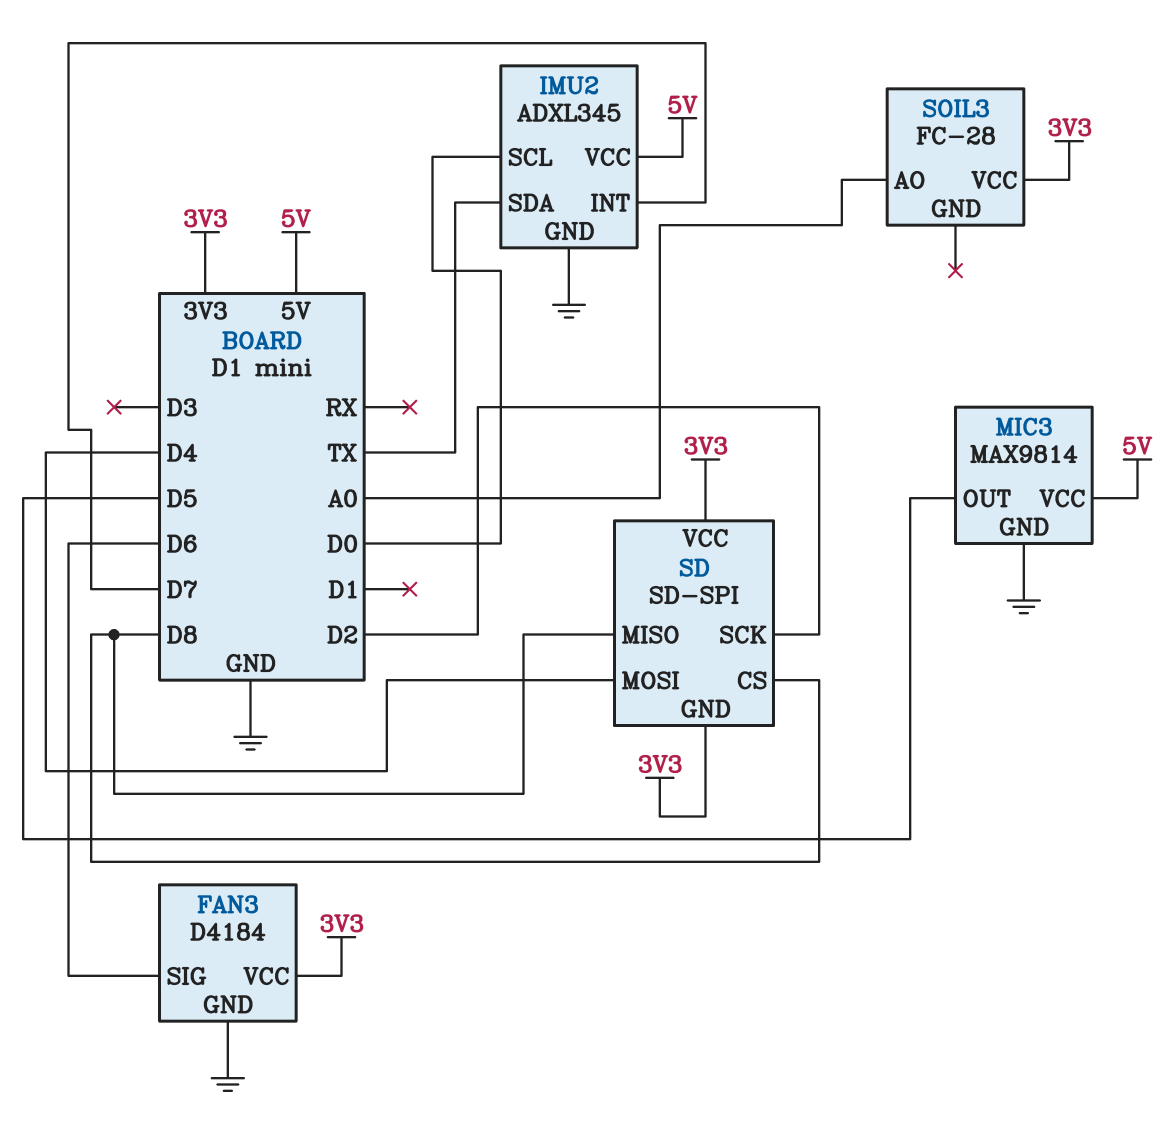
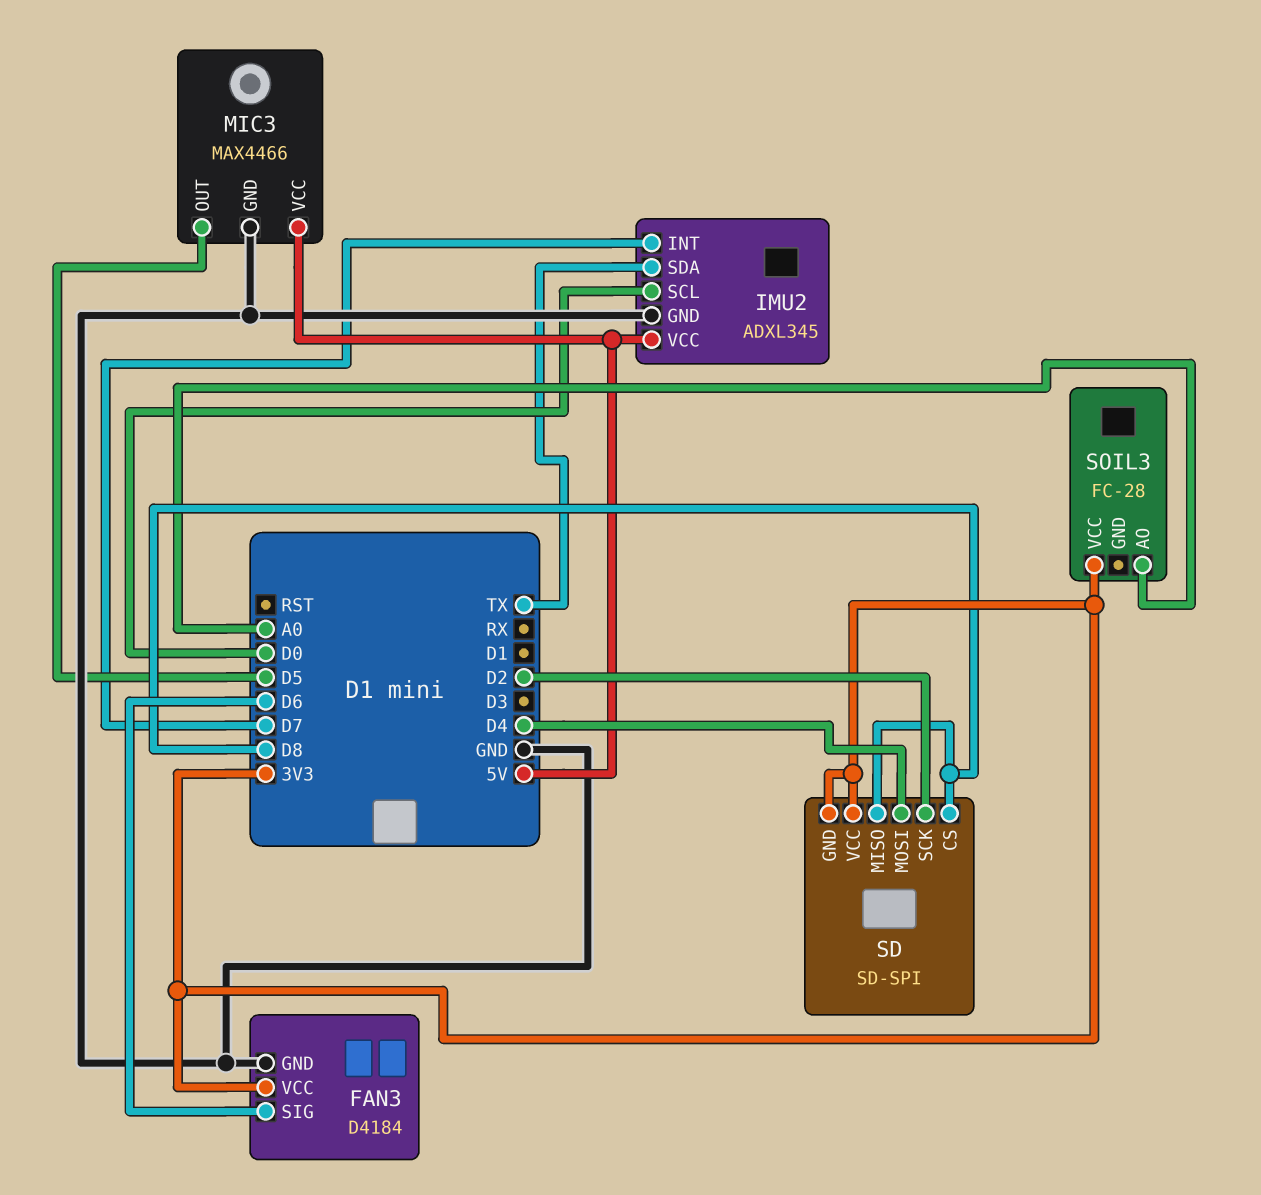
MIC3: MAX9814 -> MAX4466

